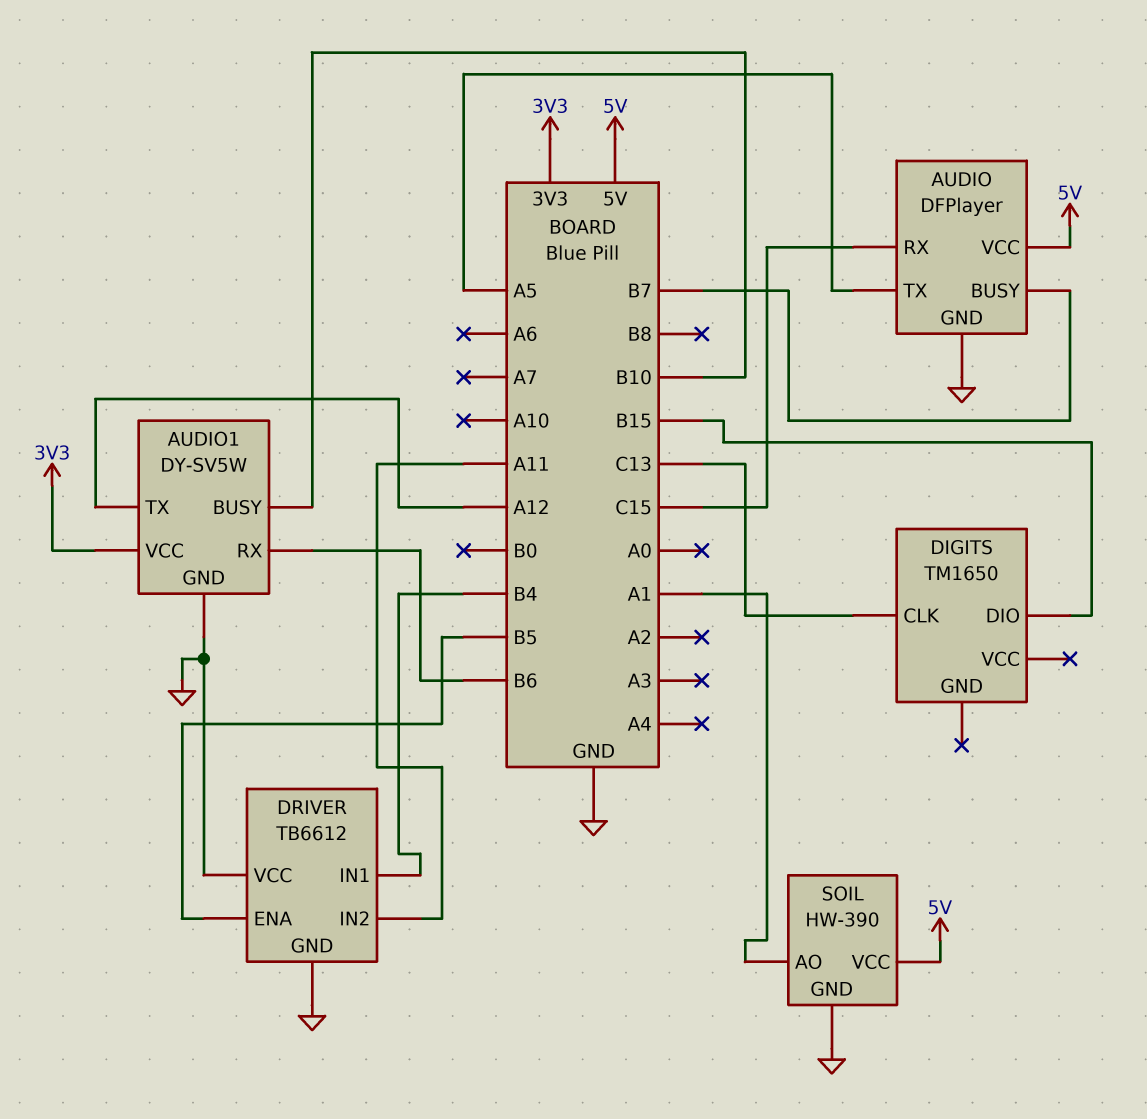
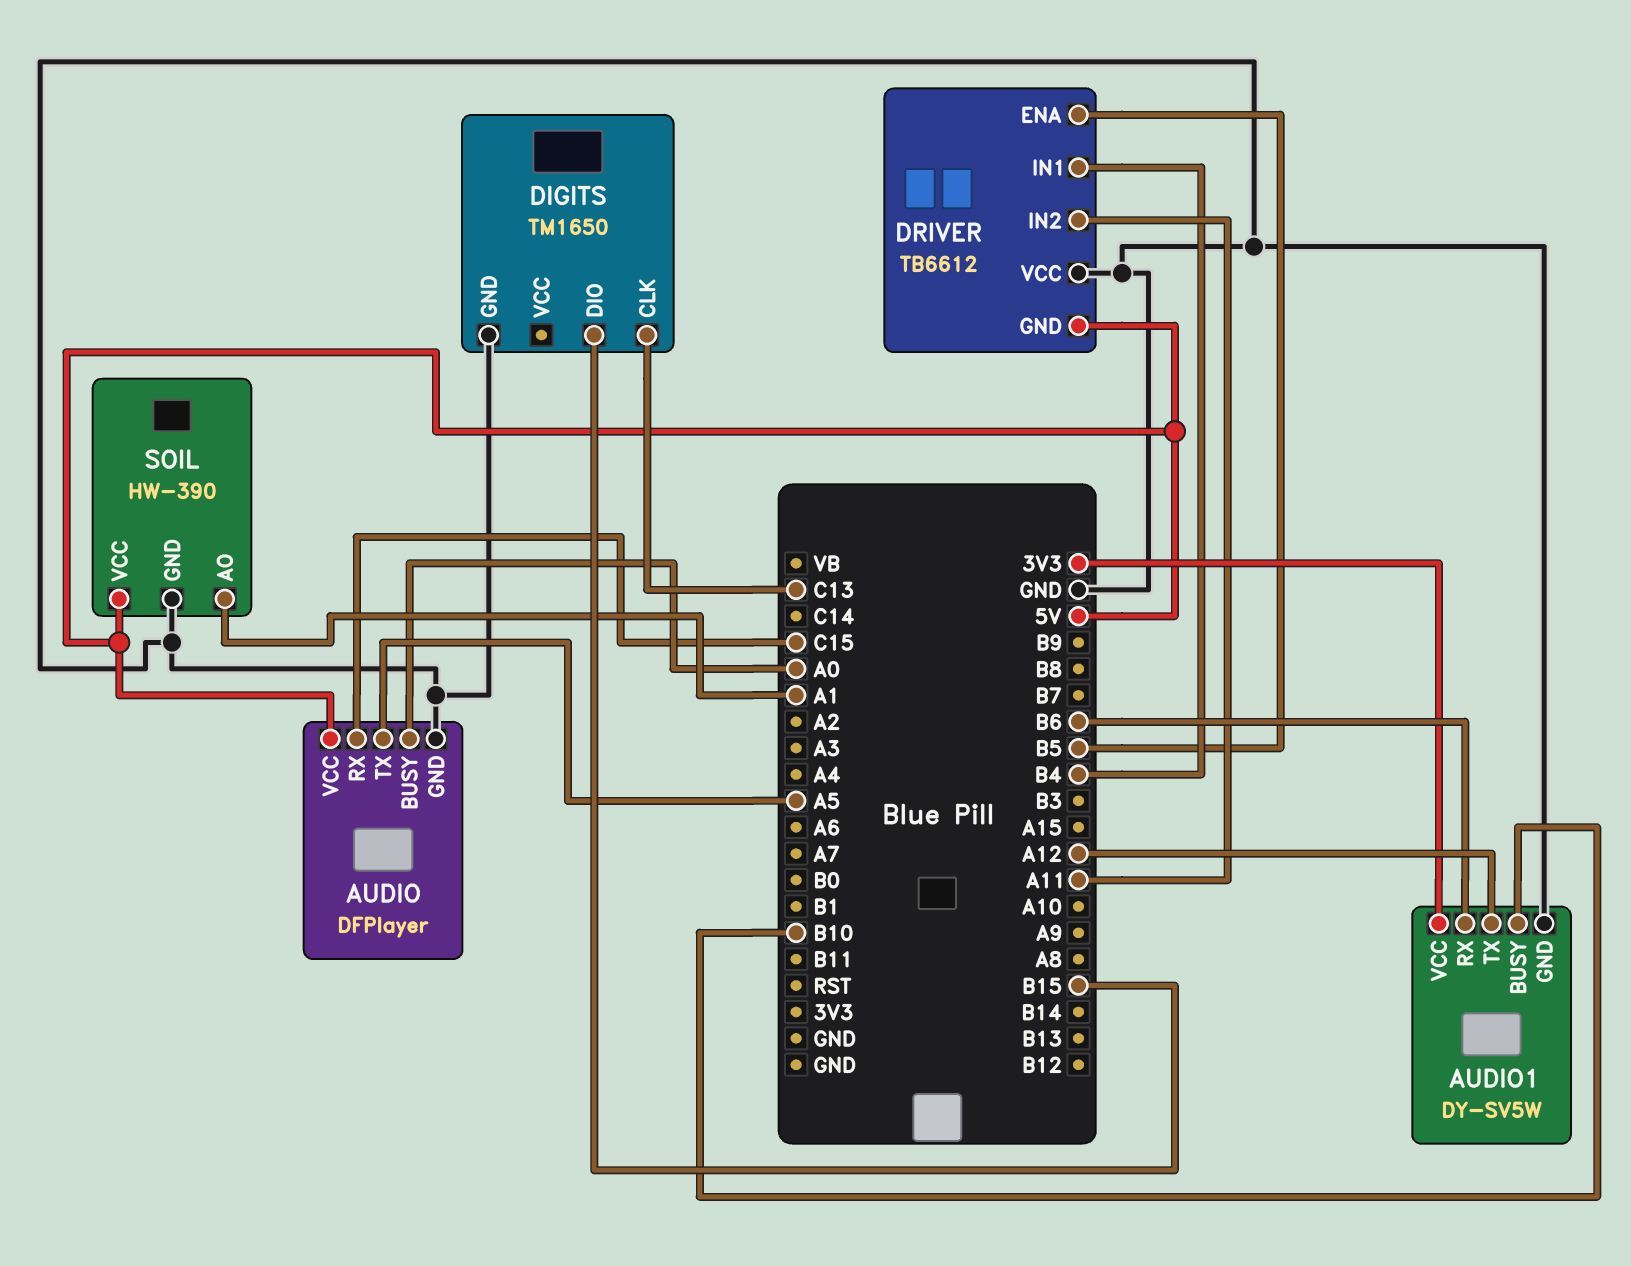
AUDIO pin BUSY: B7 -> A0
DIGITS pin GND: none -> GND
DRIVER pin GND: GND -> 5V

